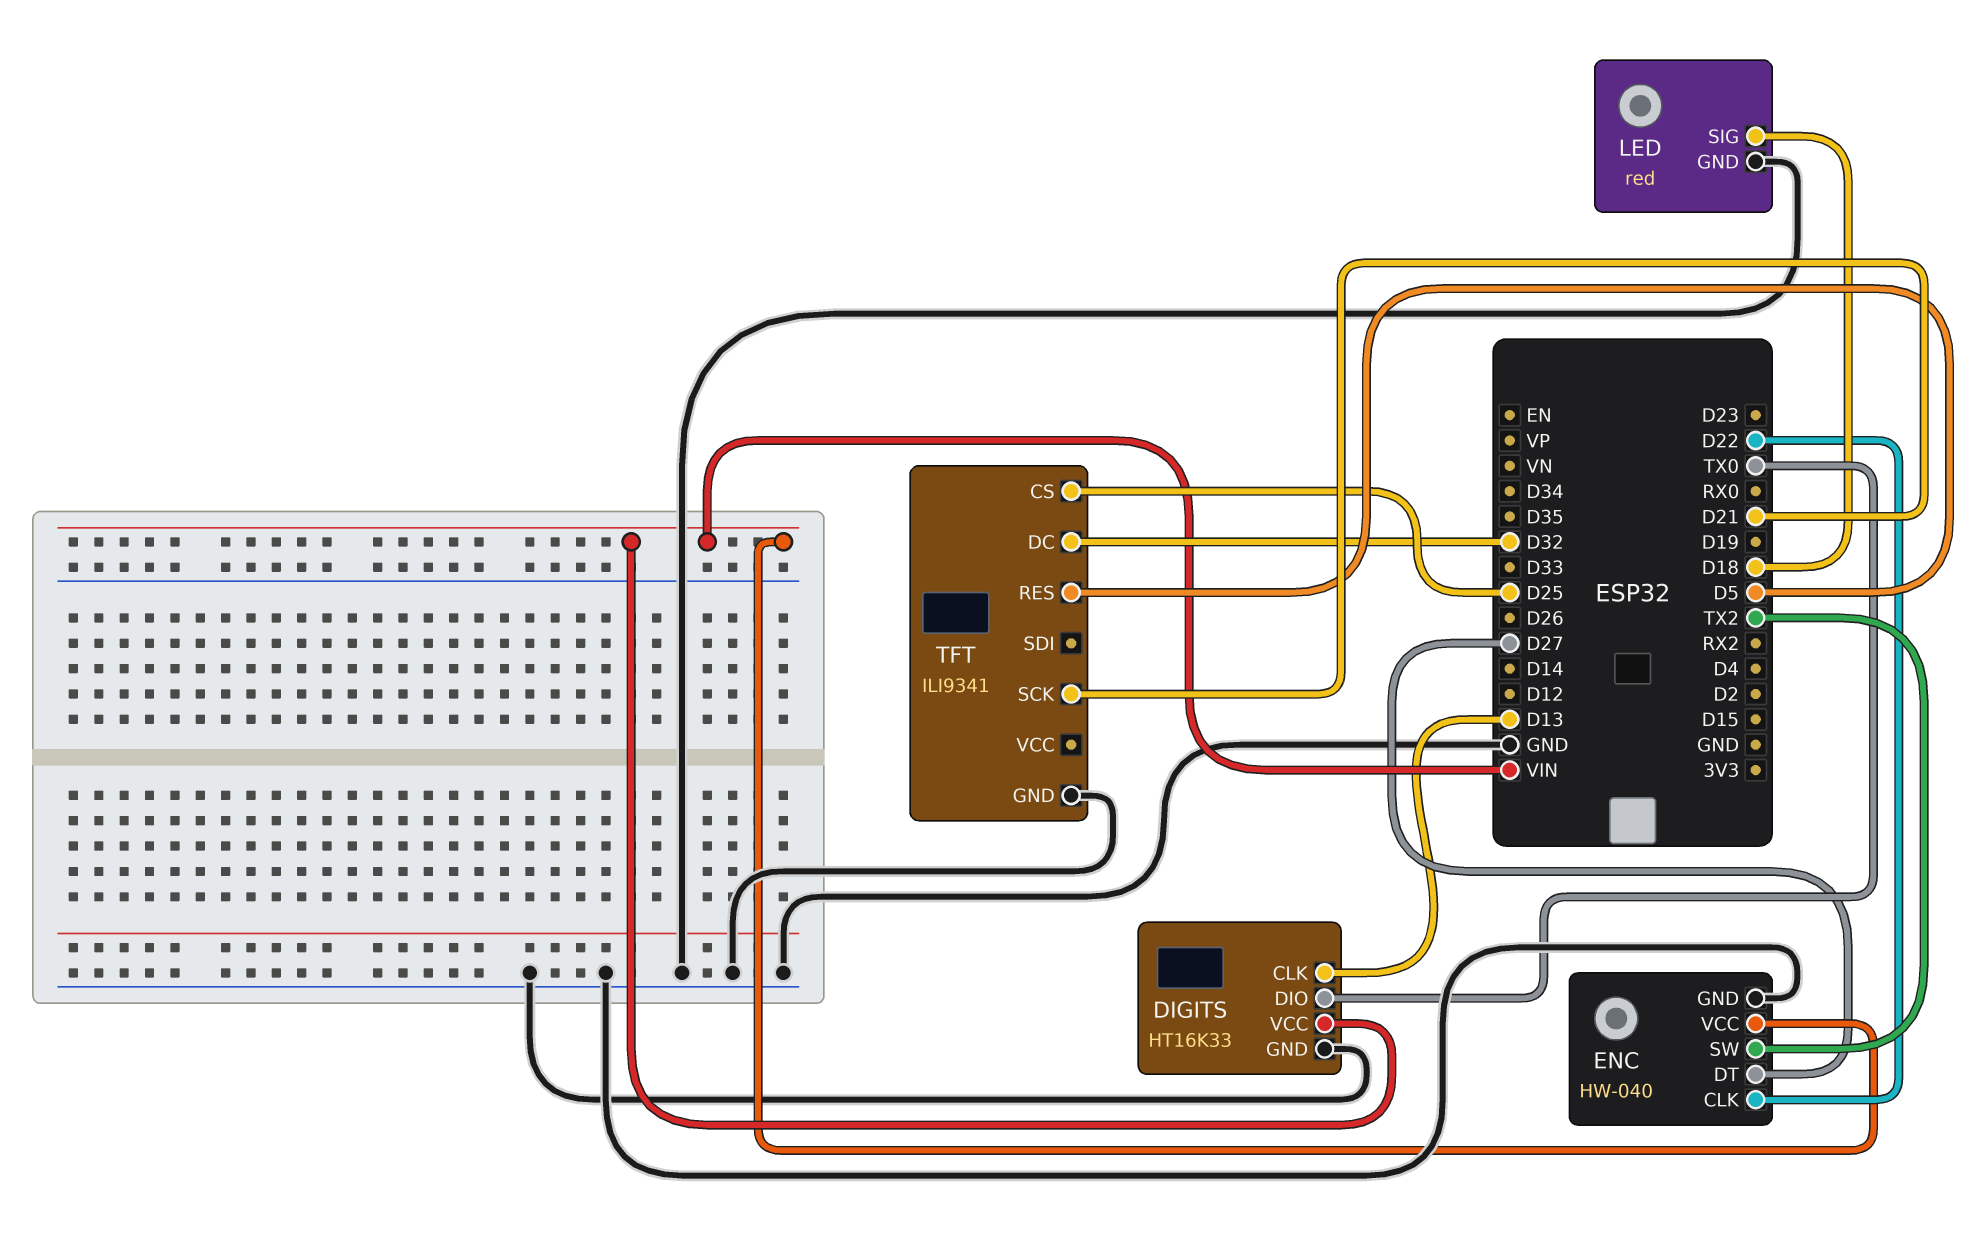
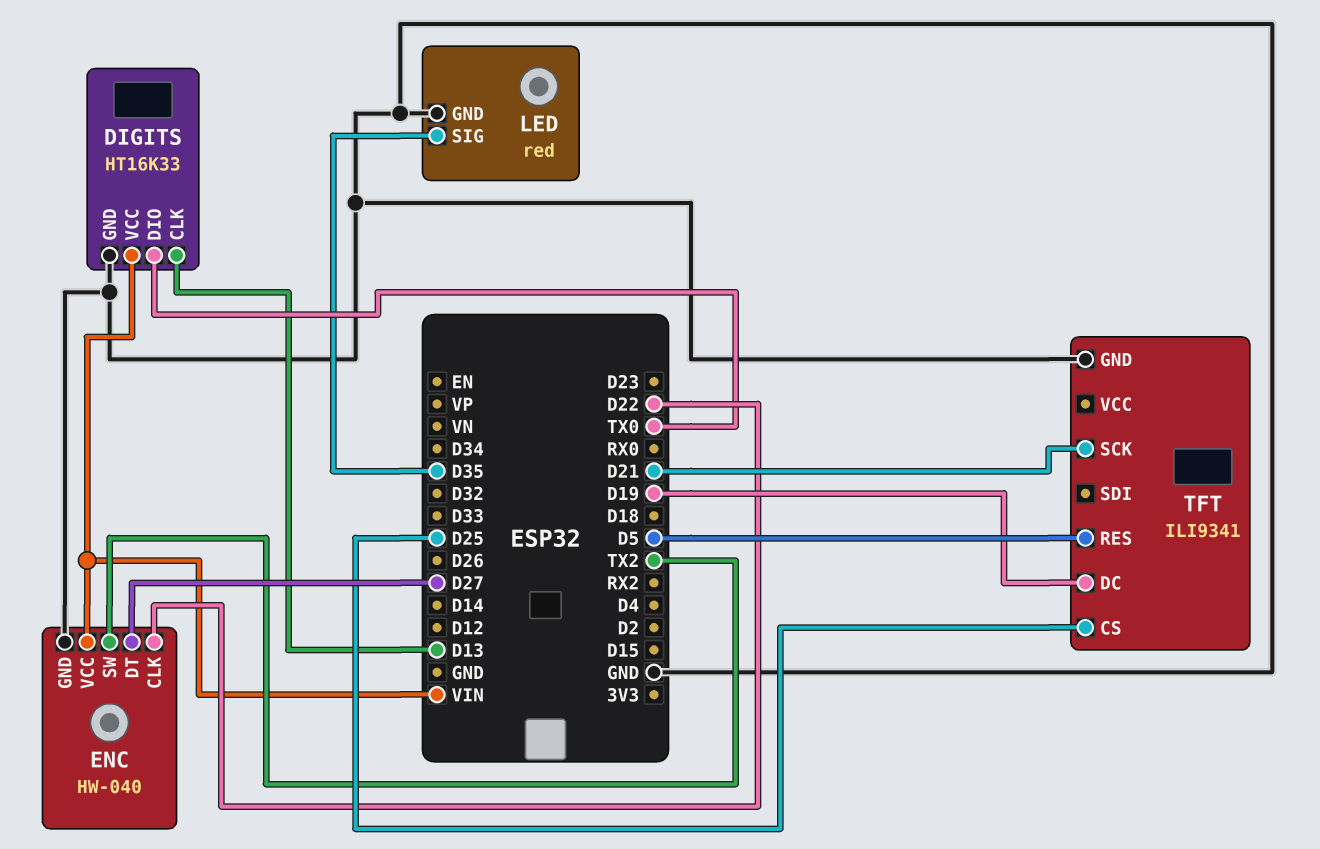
LED pin SIG: D18 -> D35
TFT pin DC: D32 -> D19

